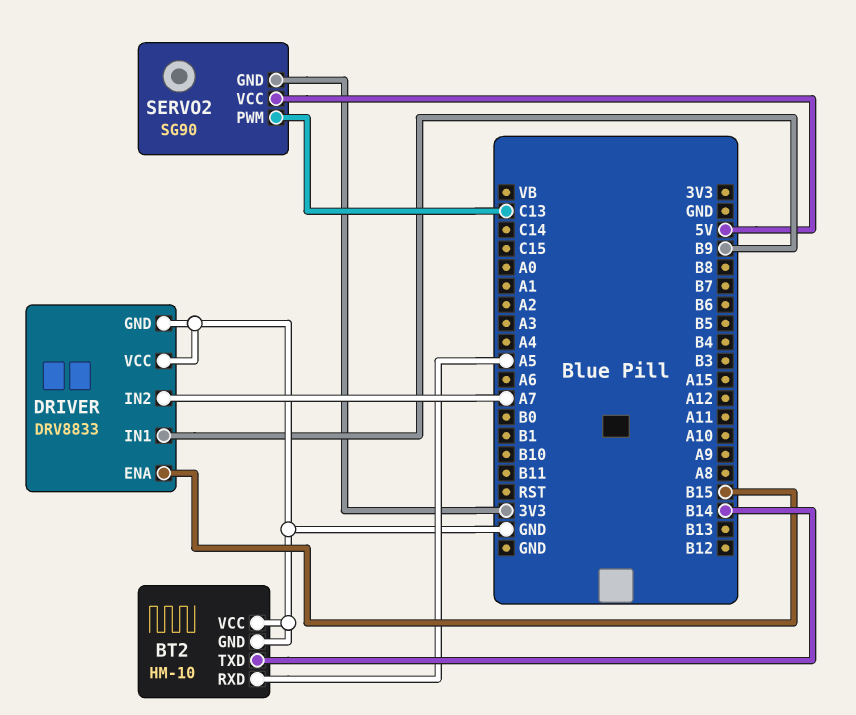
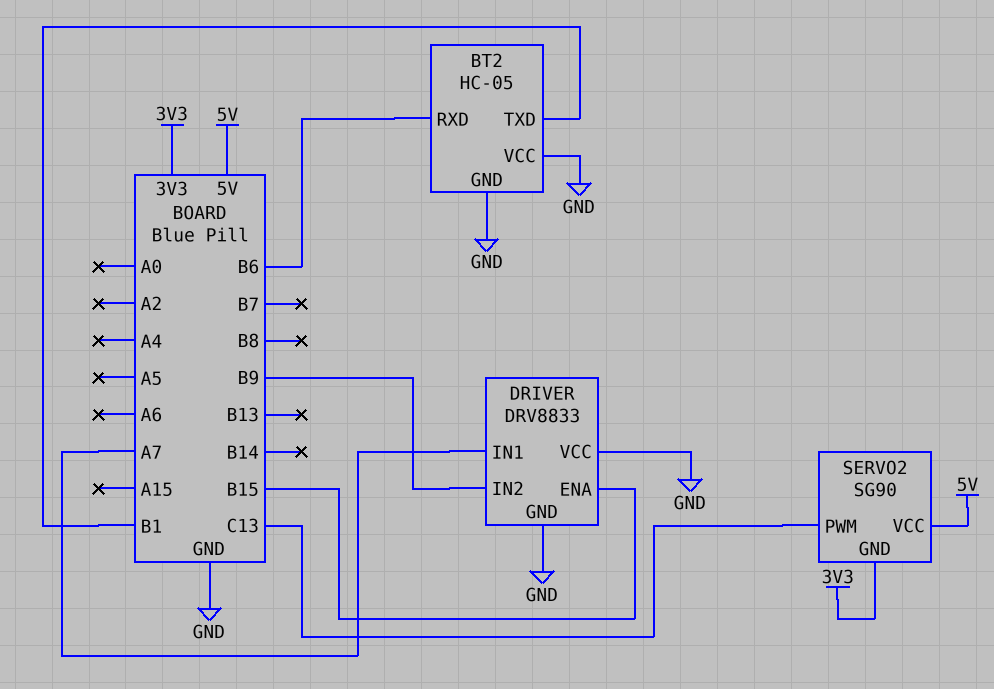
BT2: HM-10 -> HC-05
BT2 pin RXD: A5 -> B6
BT2 pin TXD: B14 -> B1
DRIVER pin IN1: B9 -> A7
DRIVER pin IN2: A7 -> B9

